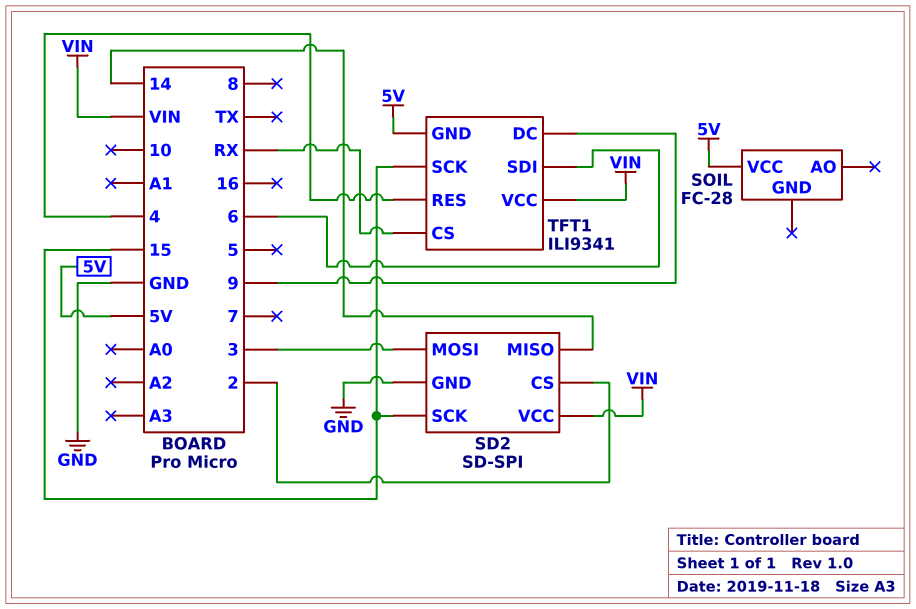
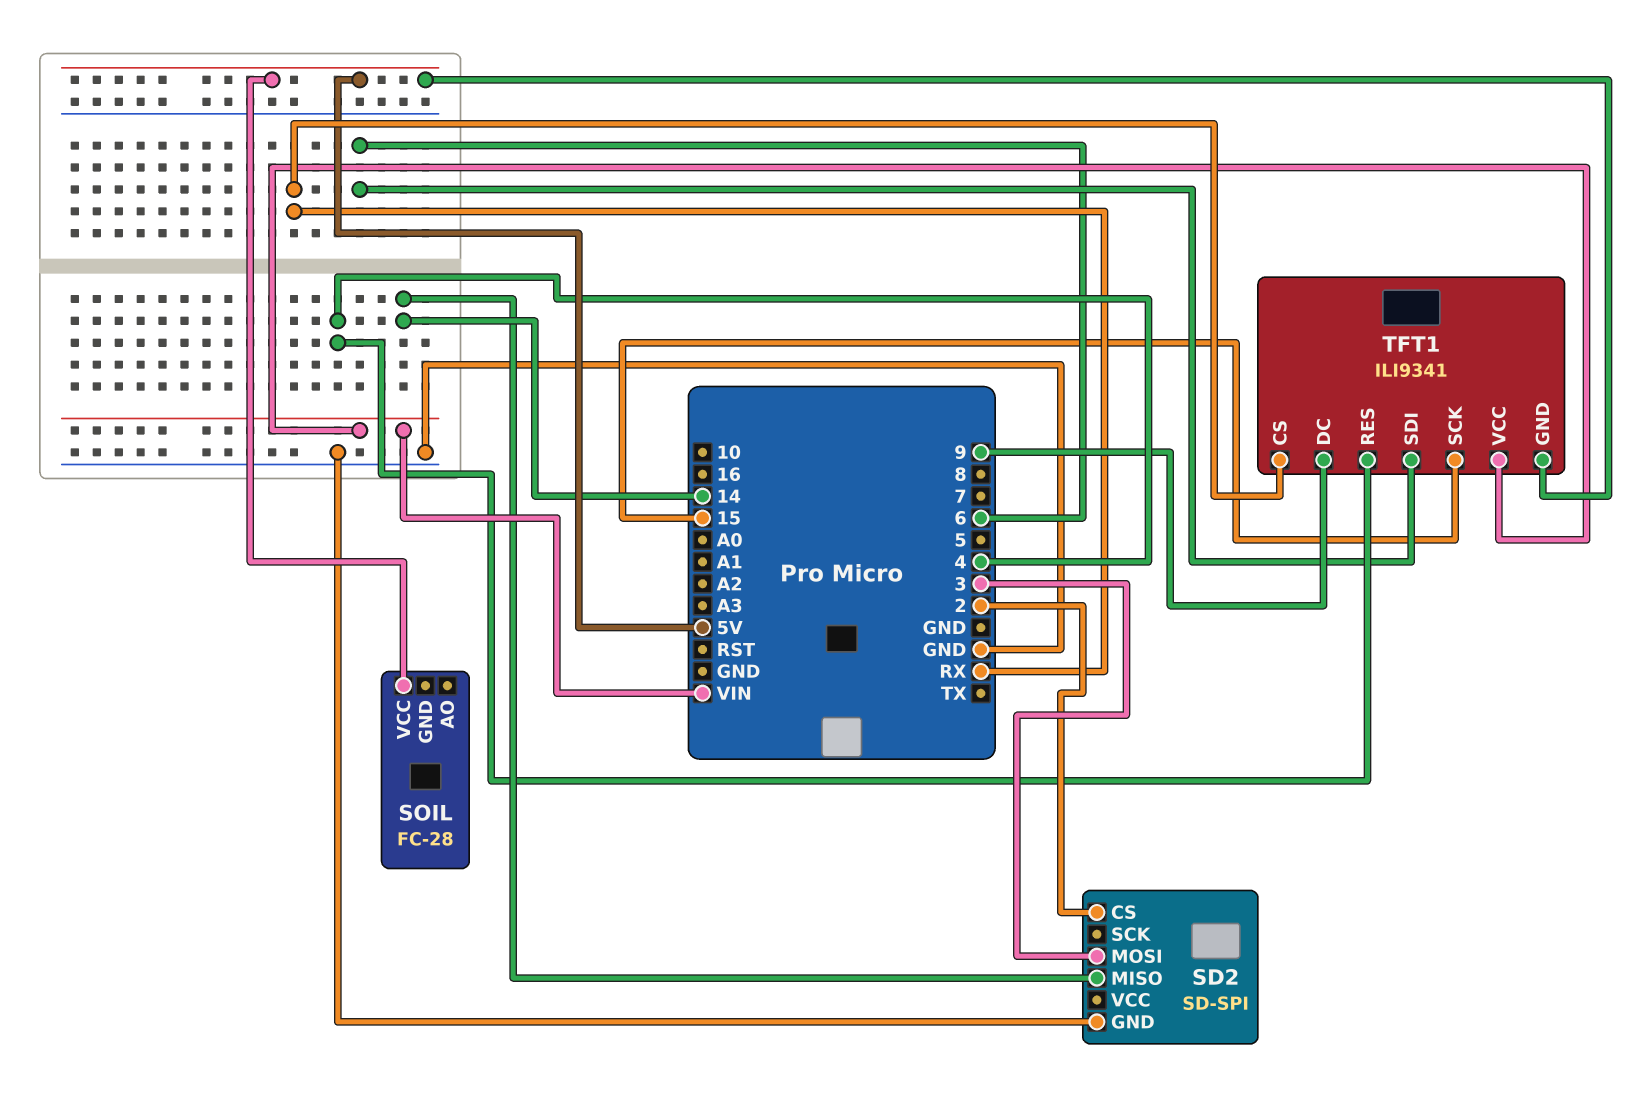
SD2 pin SCK: 15 -> none
SD2 pin VCC: VIN -> none

